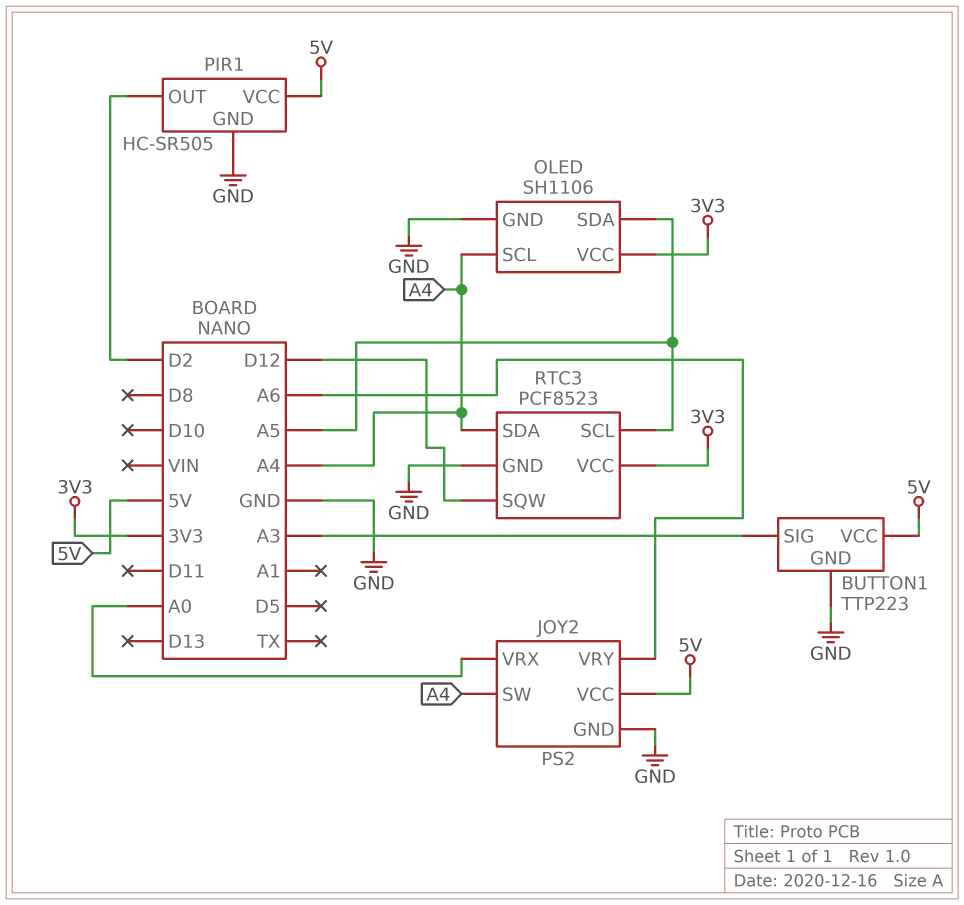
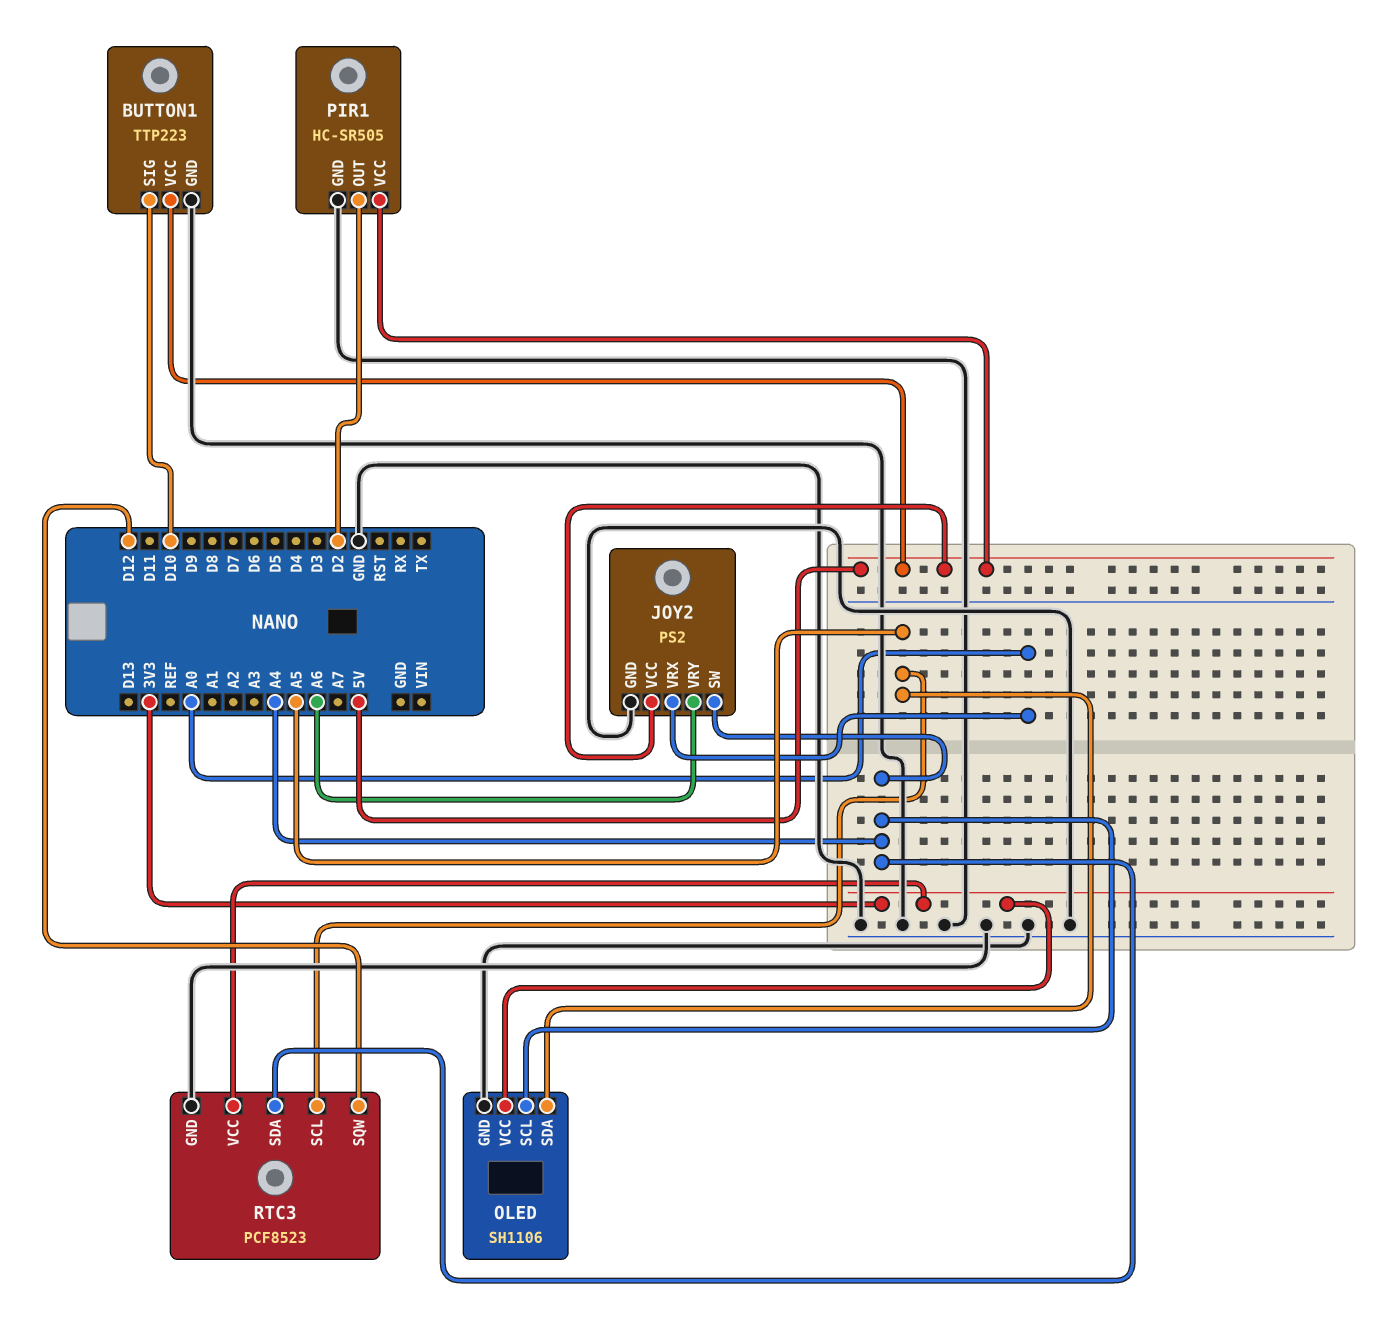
BUTTON1 pin SIG: A3 -> D10

